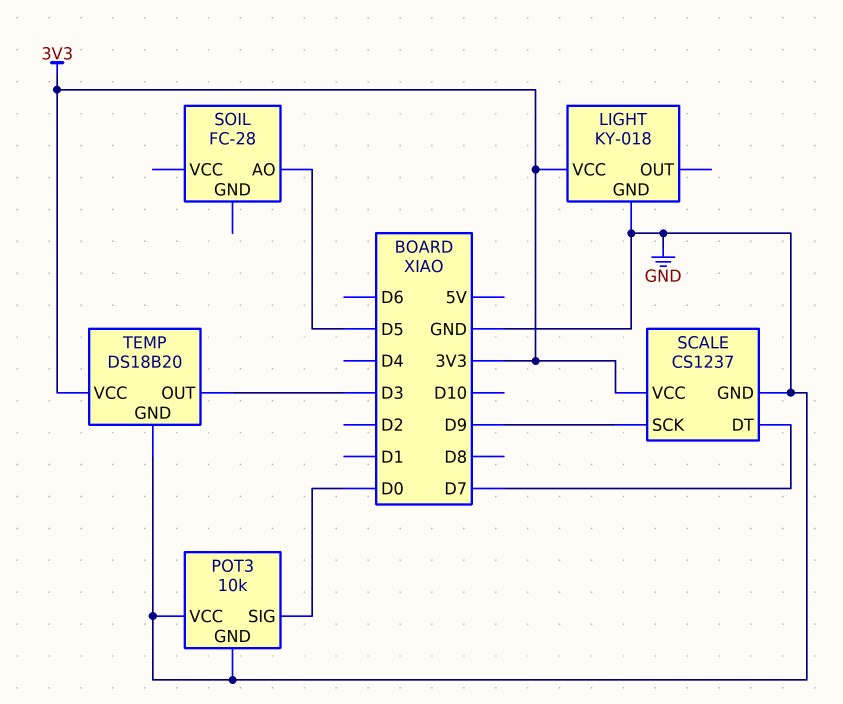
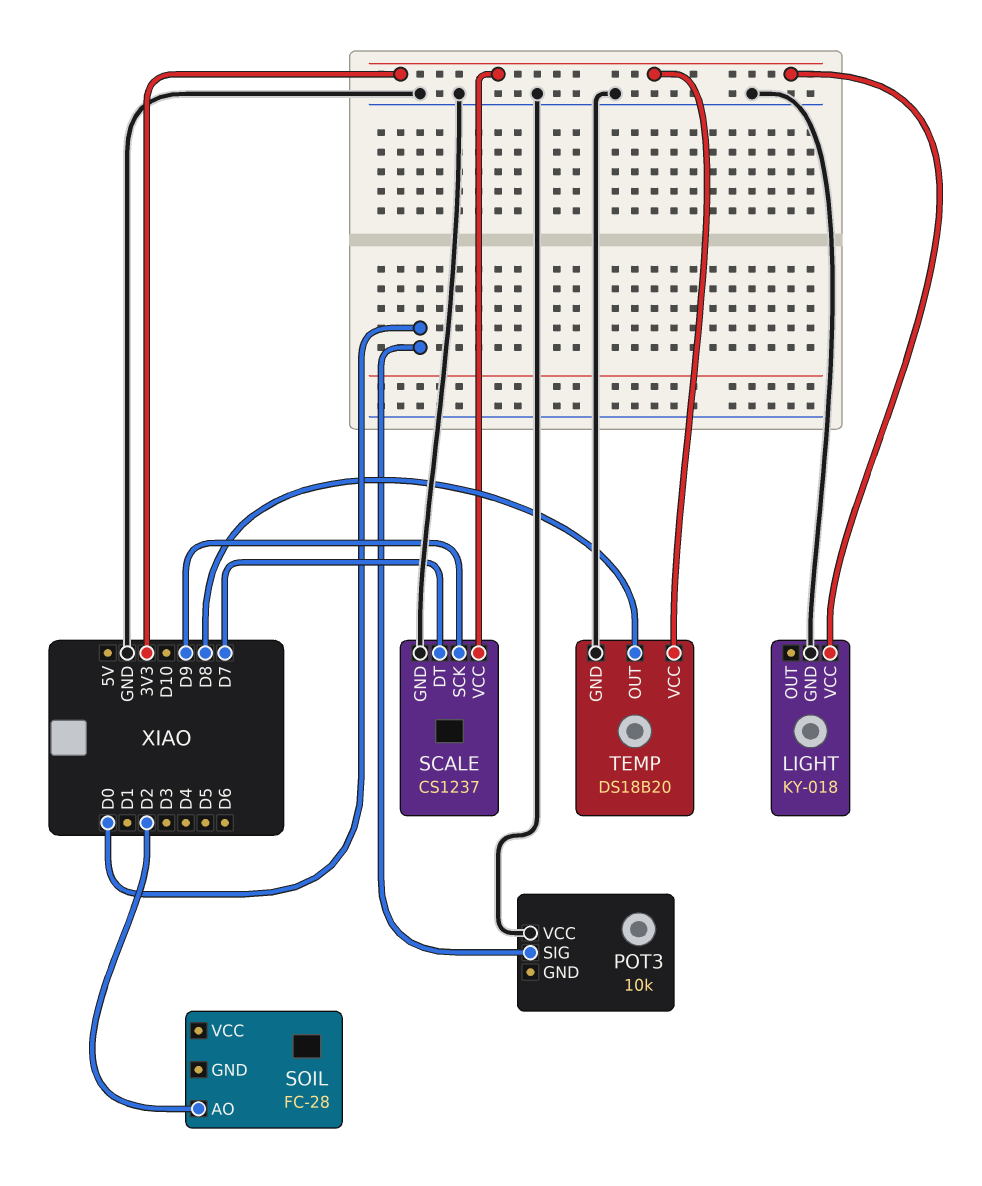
POT3 pin GND: GND -> none
SOIL pin AO: D5 -> D2
TEMP pin OUT: D3 -> D8

